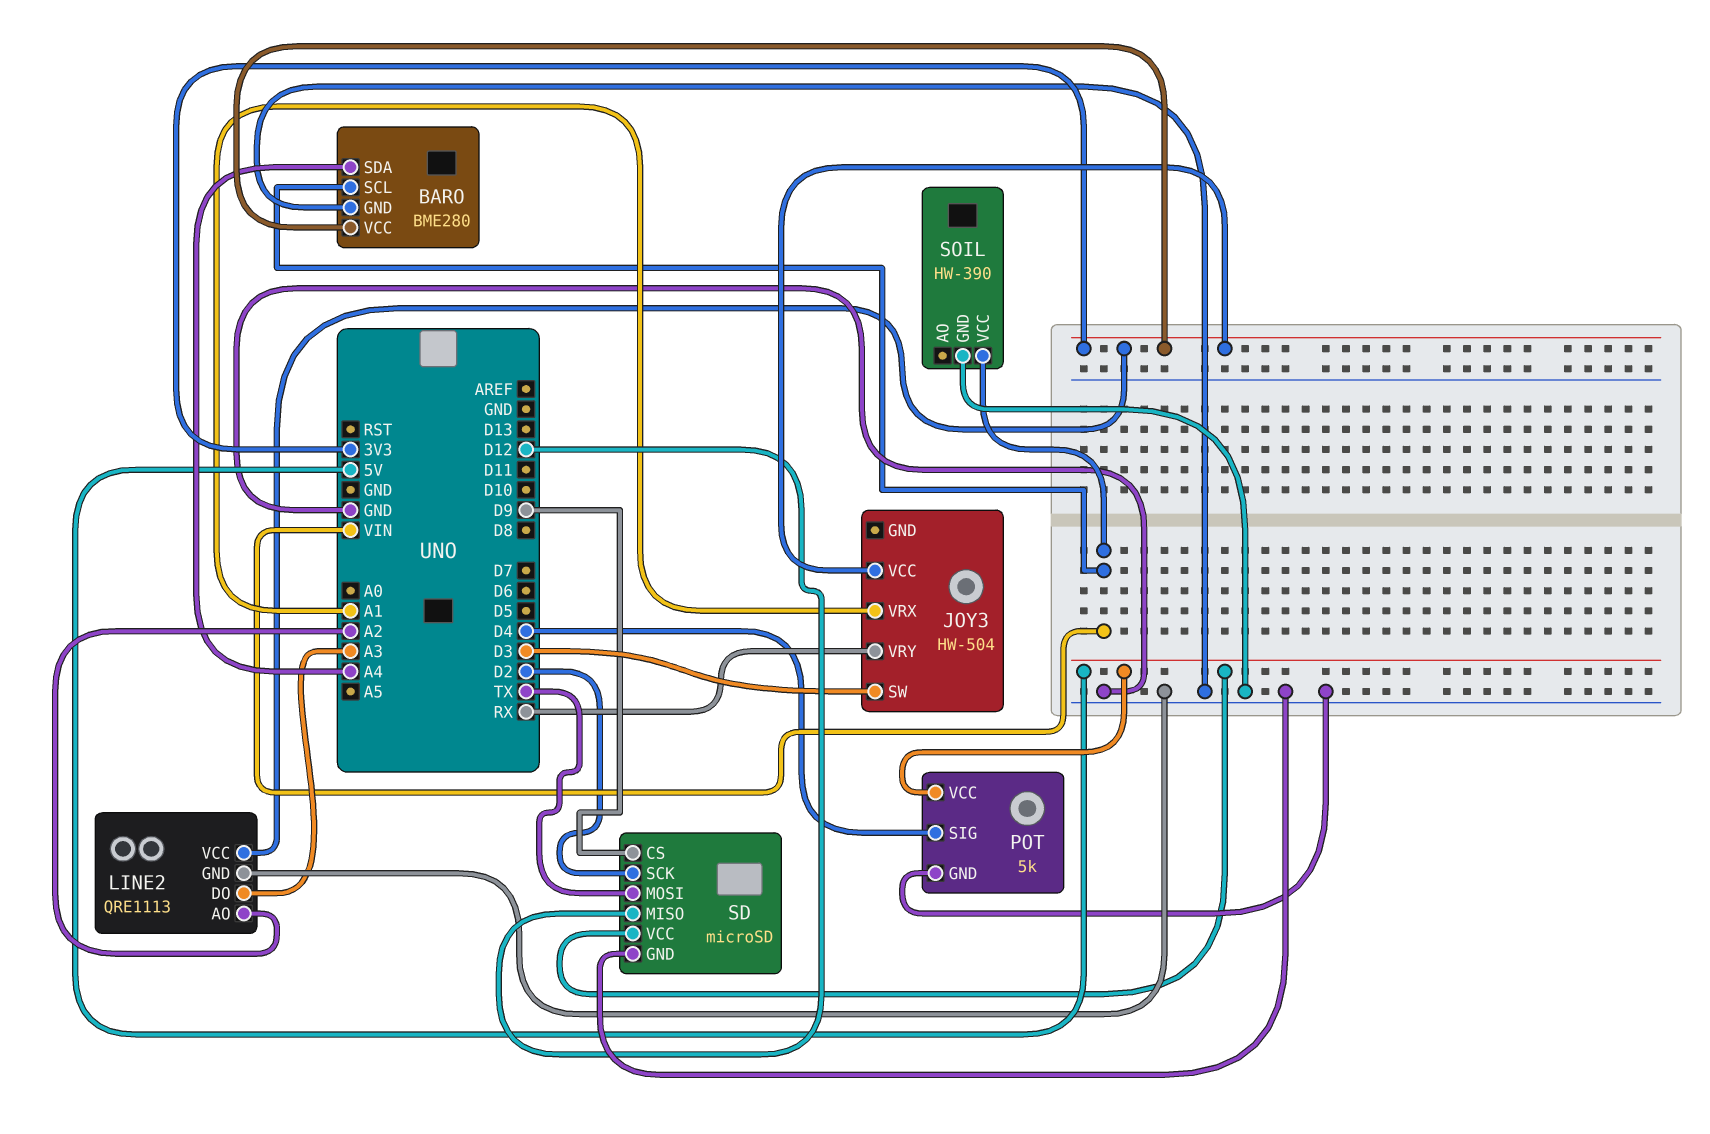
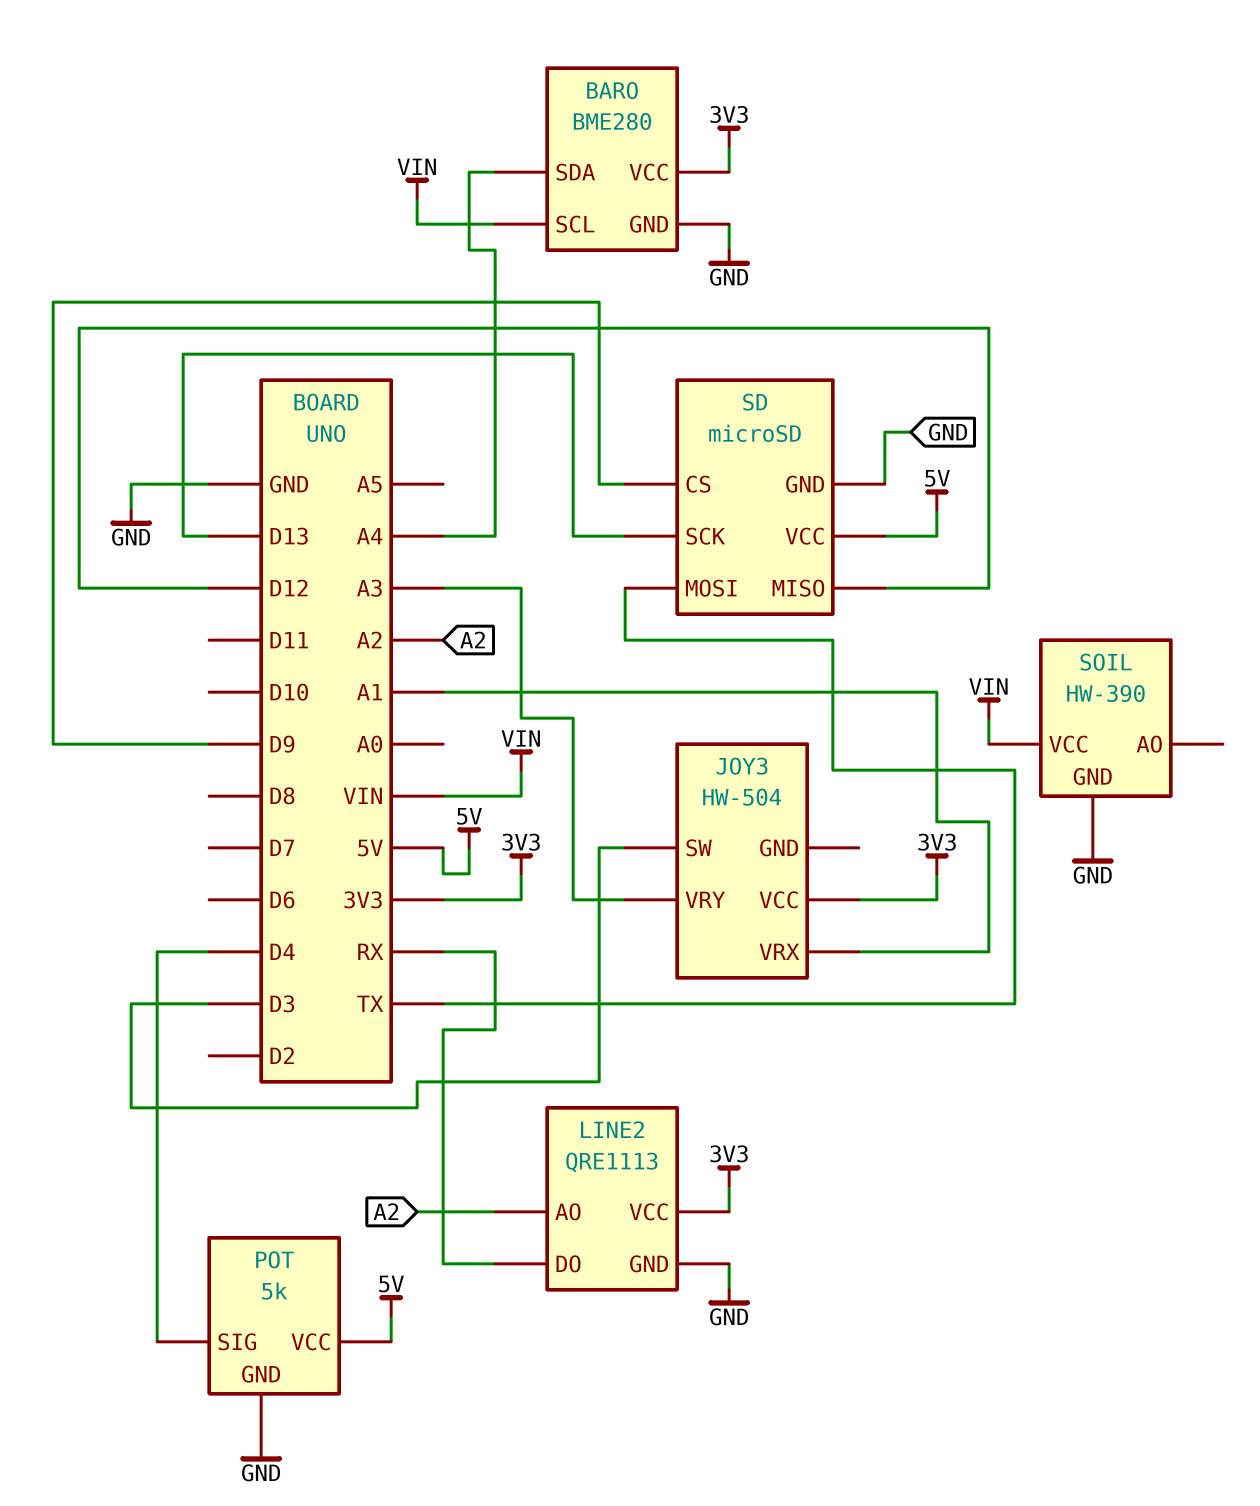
JOY3 pin VRY: RX -> A3
LINE2 pin DO: A3 -> RX
SD pin SCK: D2 -> D13

